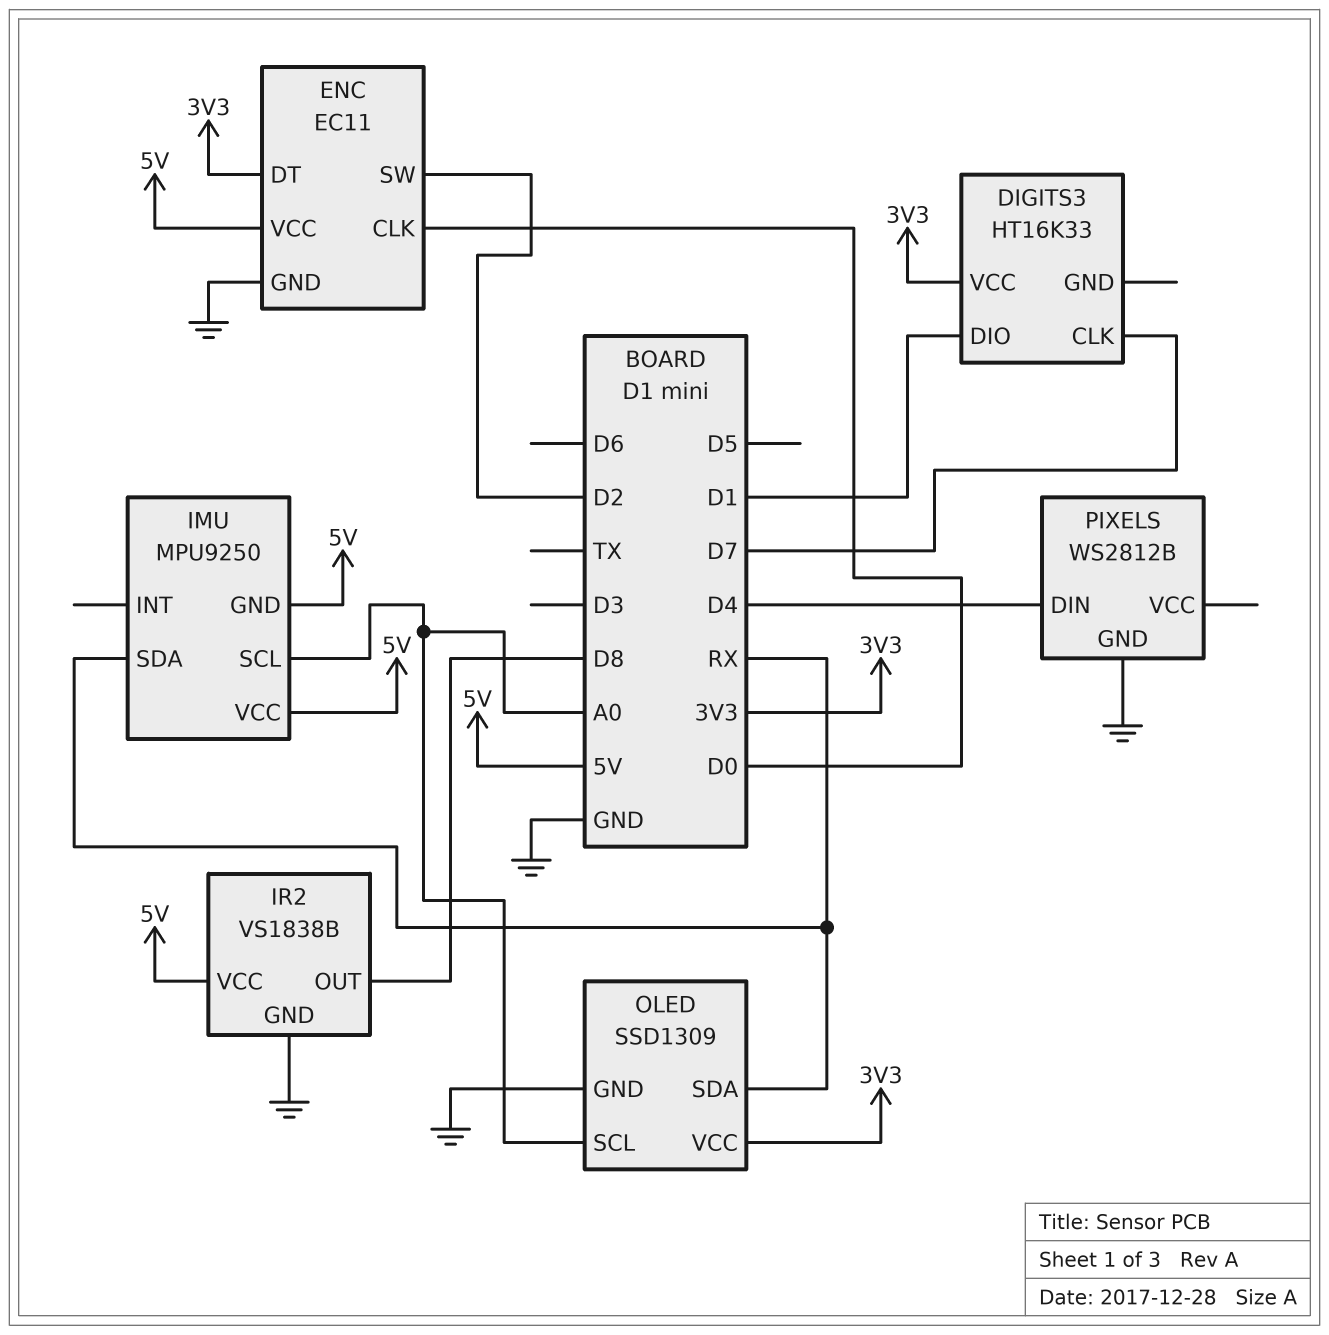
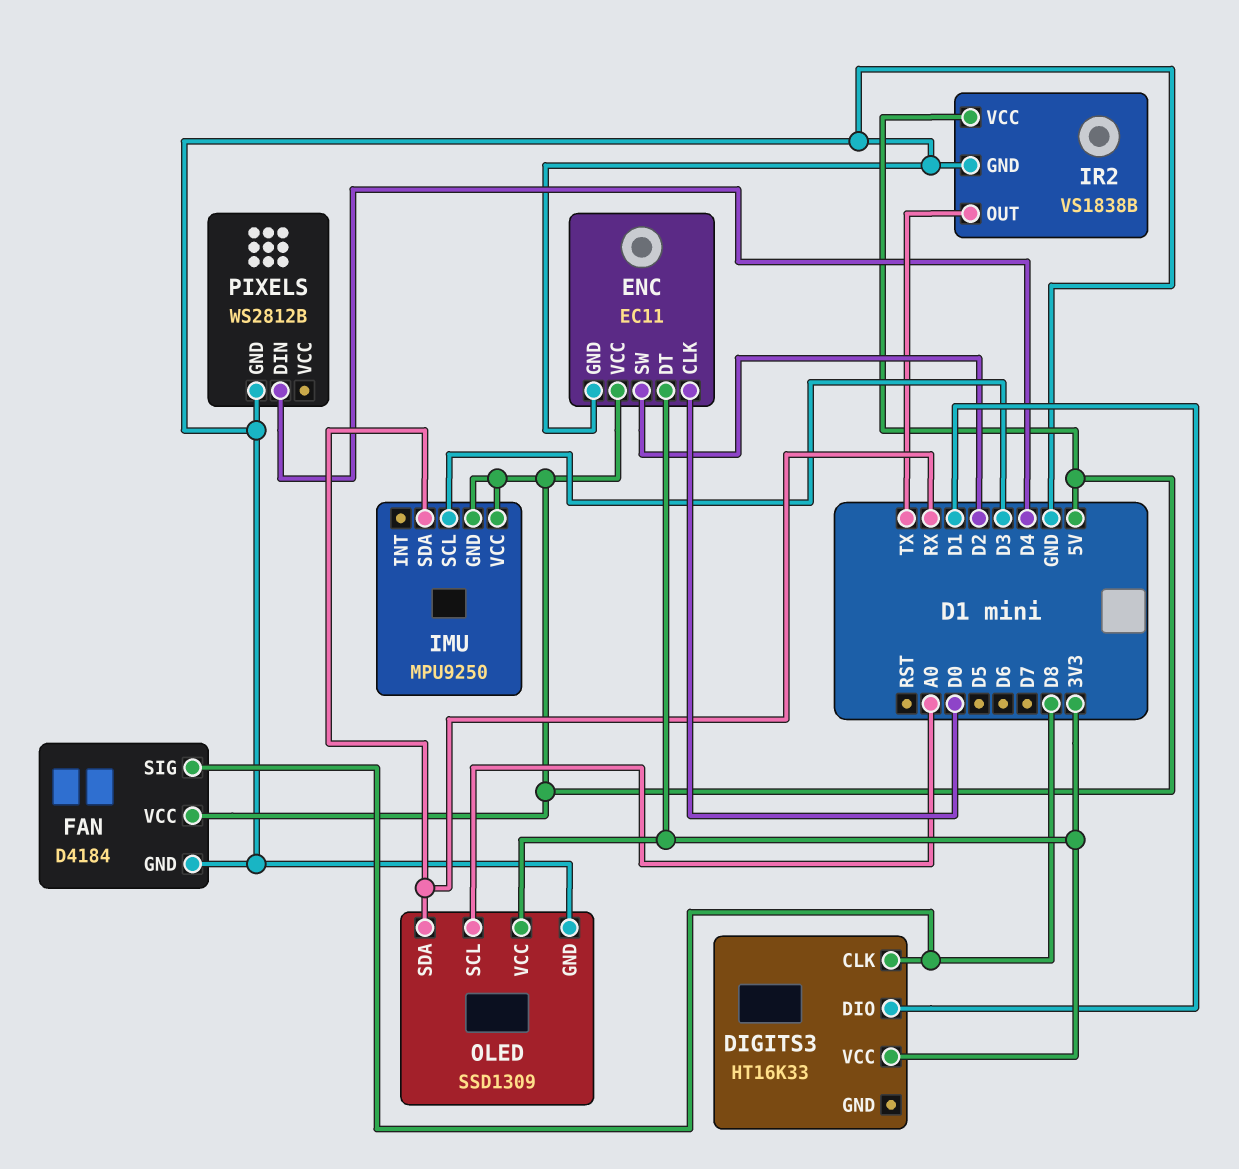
DIGITS3 pin CLK: D7 -> D8
FAN: none -> D4184
FAN pin GND: none -> GND
FAN pin SIG: none -> D8
FAN pin VCC: none -> 5V
IMU pin SCL: A0 -> D3
IR2 pin OUT: D8 -> TX

